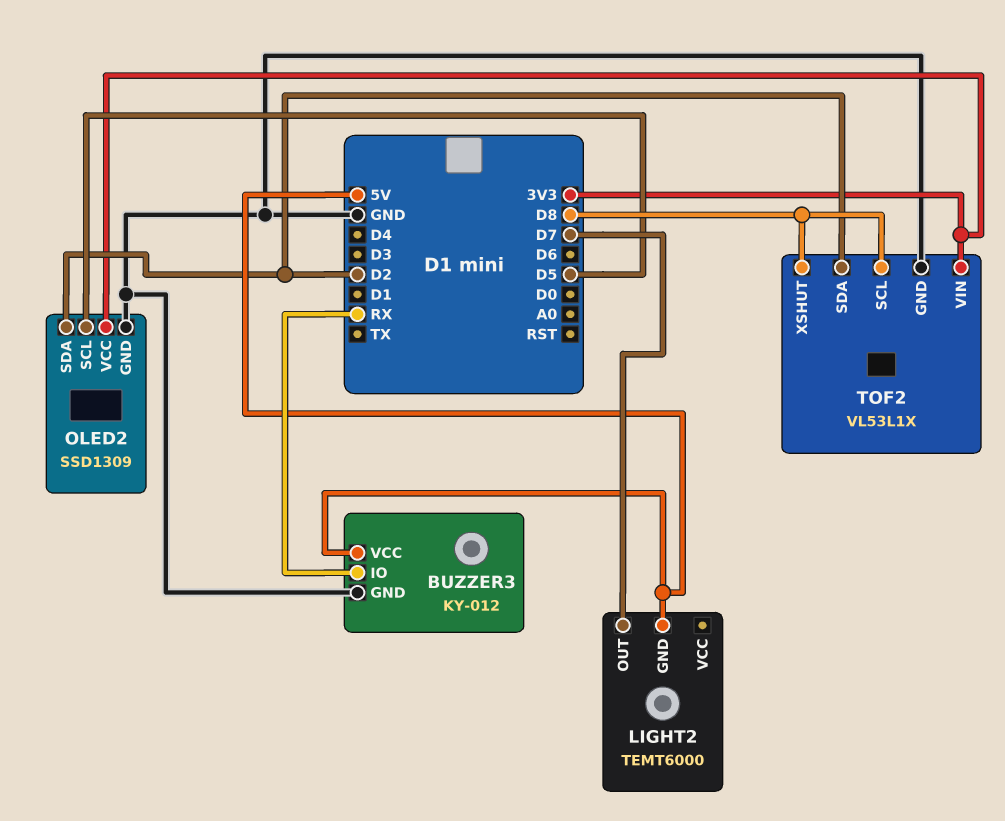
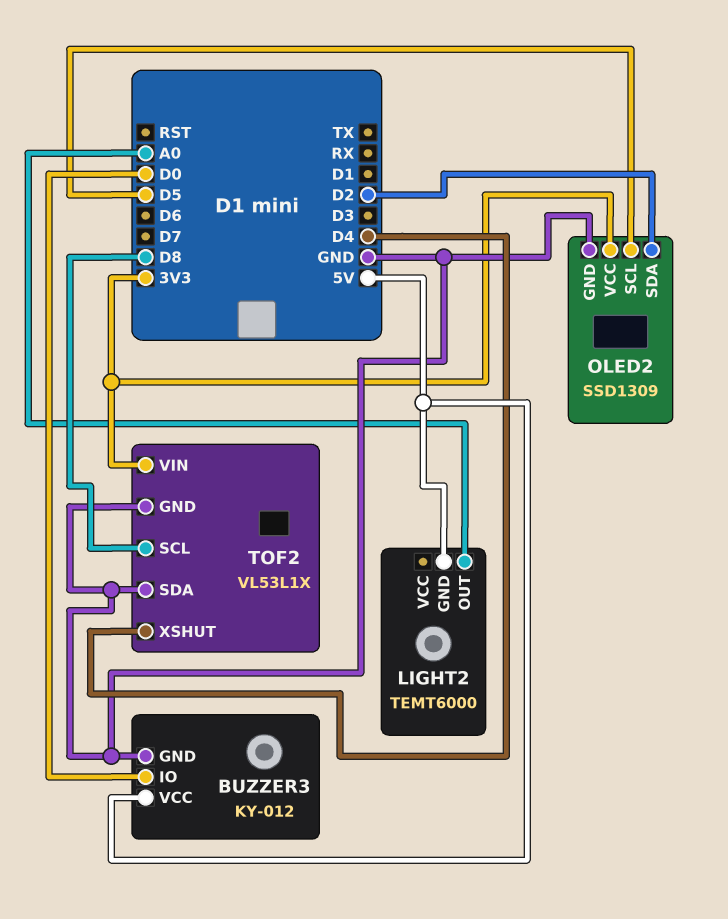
BUZZER3 pin IO: RX -> D0
LIGHT2 pin OUT: D7 -> A0
TOF2 pin SDA: D2 -> GND
TOF2 pin XSHUT: D8 -> D4

